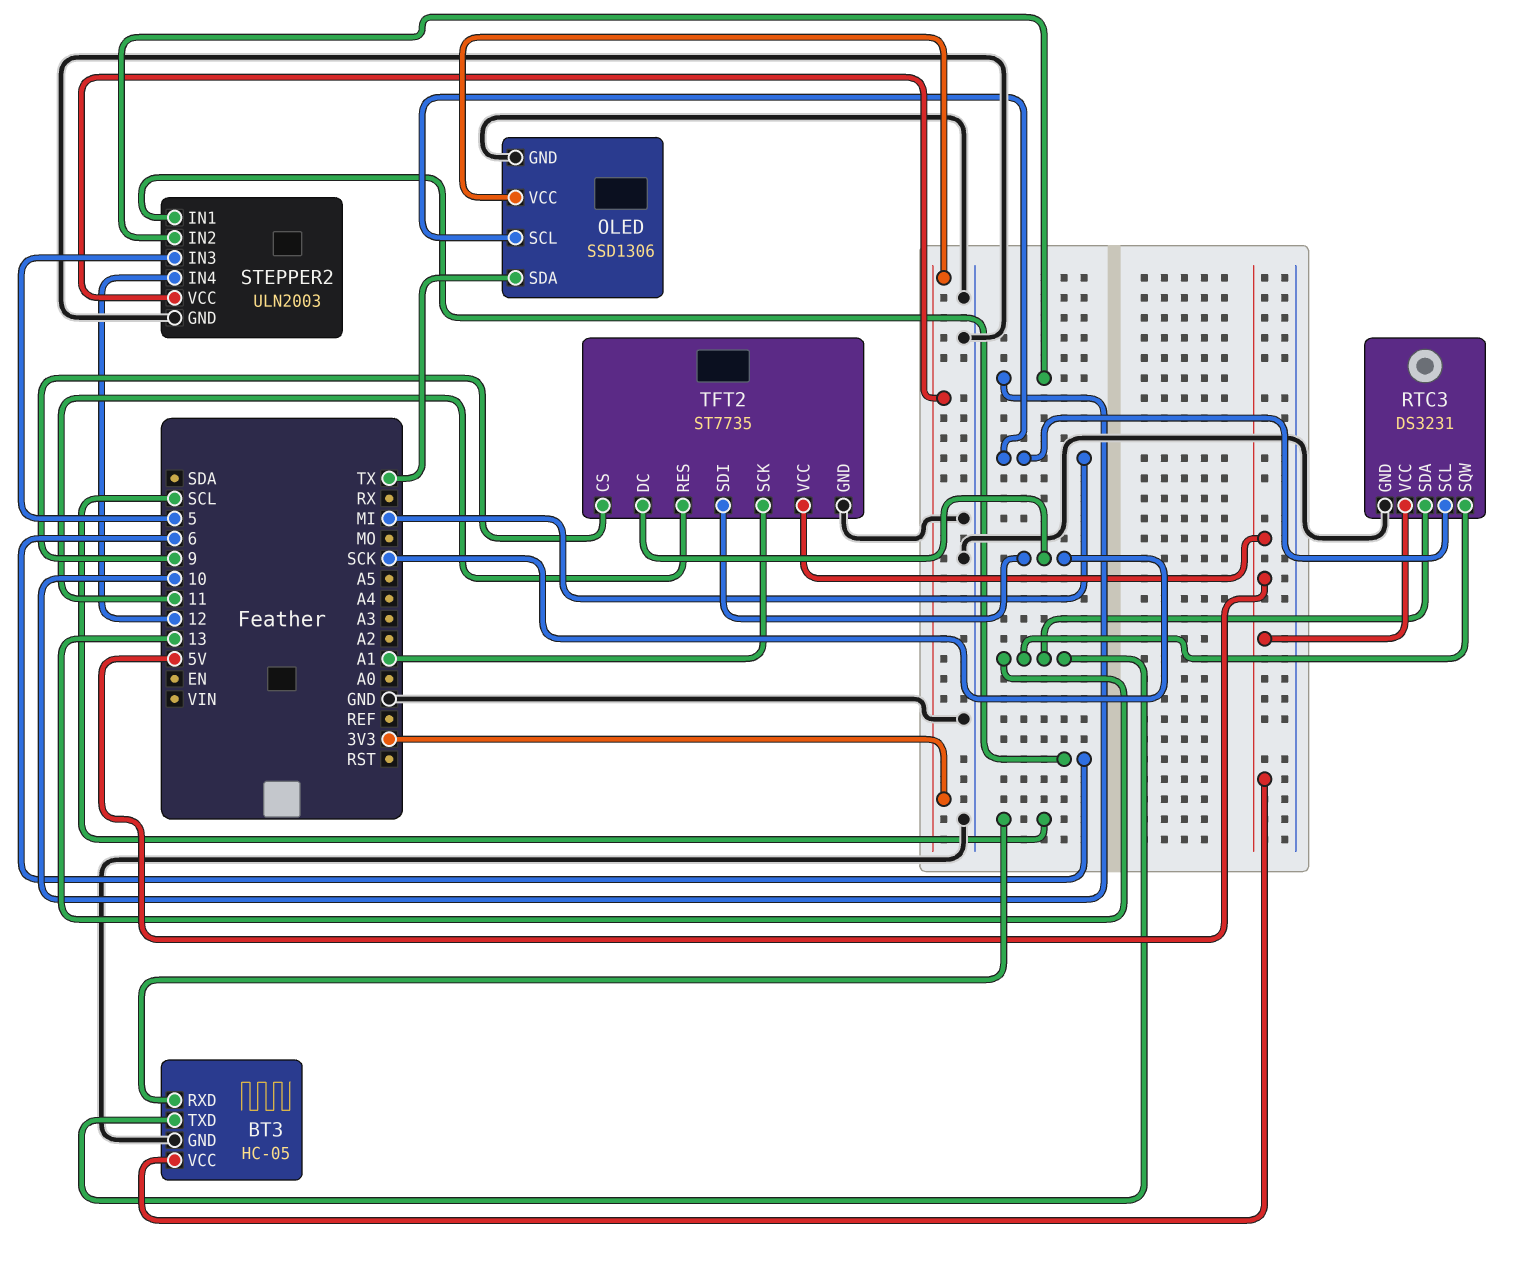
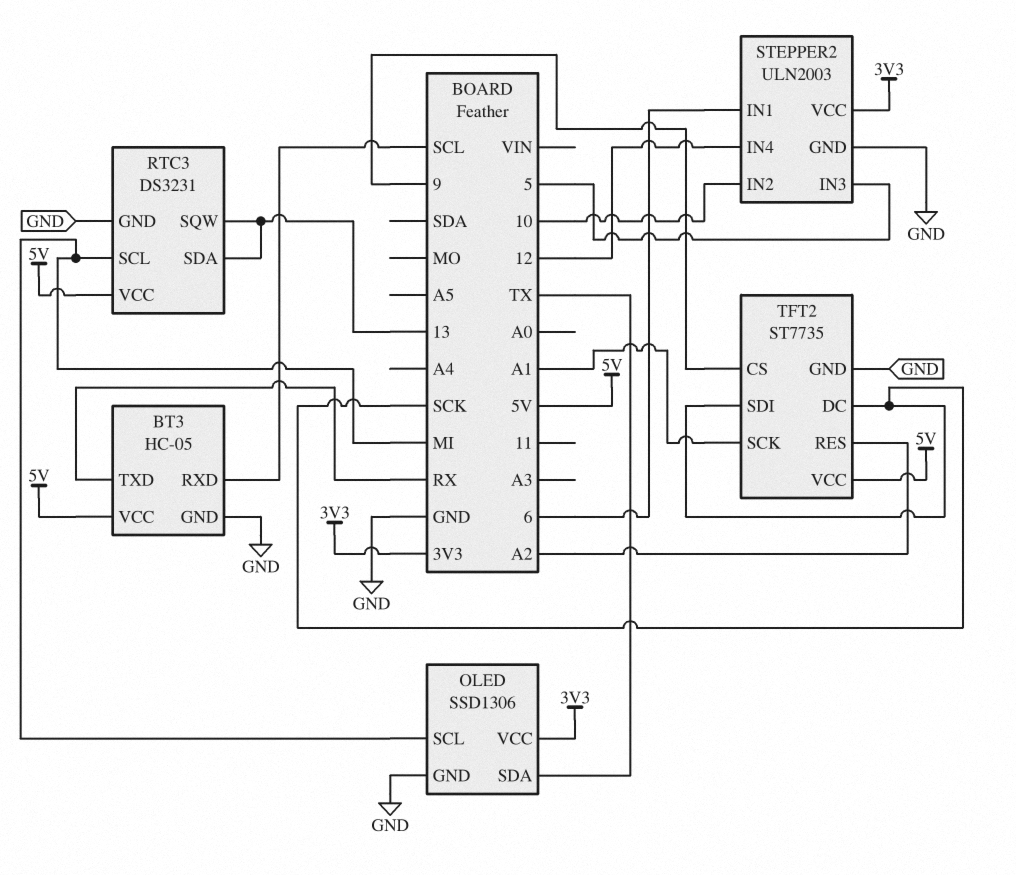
BT3 pin TXD: 13 -> RX
TFT2 pin RES: 11 -> A2

